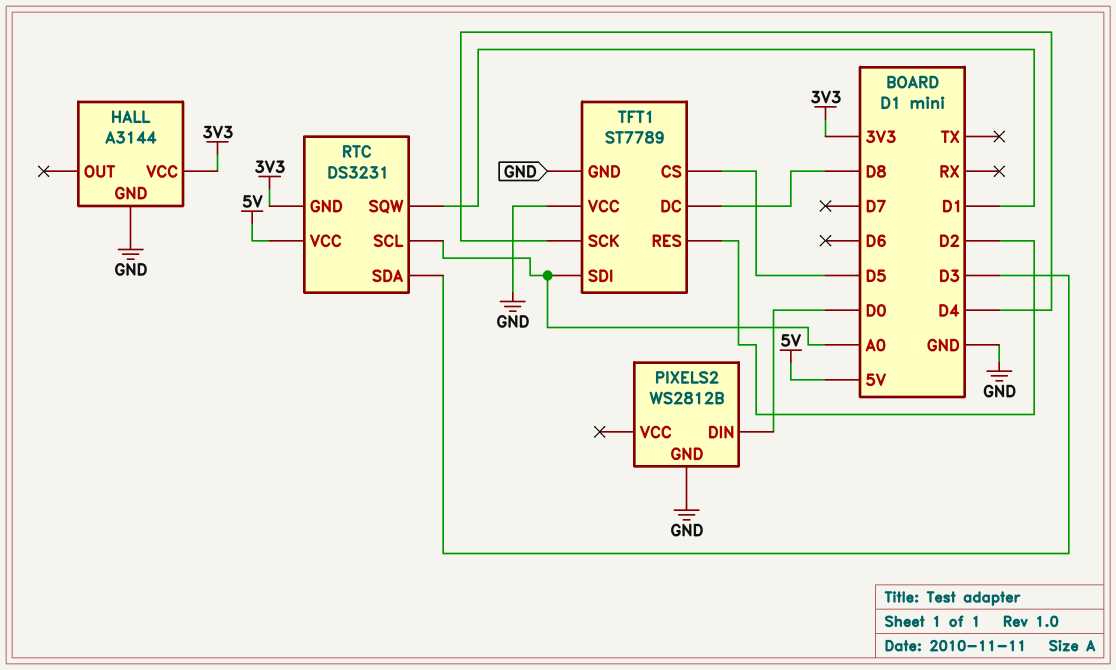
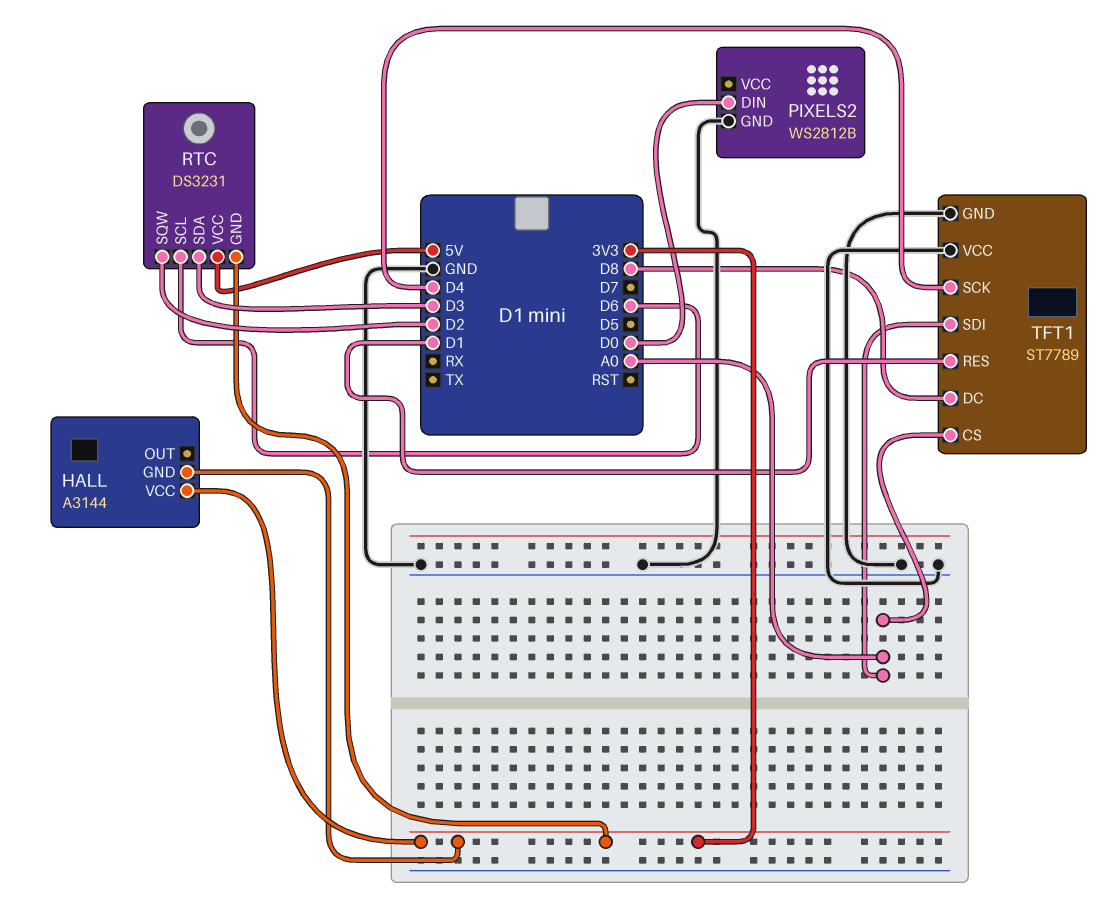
HALL pin GND: GND -> 3V3
RTC pin SCL: A0 -> D6
RTC pin SQW: D1 -> D2
TFT1 pin CS: D5 -> A0
TFT1 pin RES: D2 -> D1

